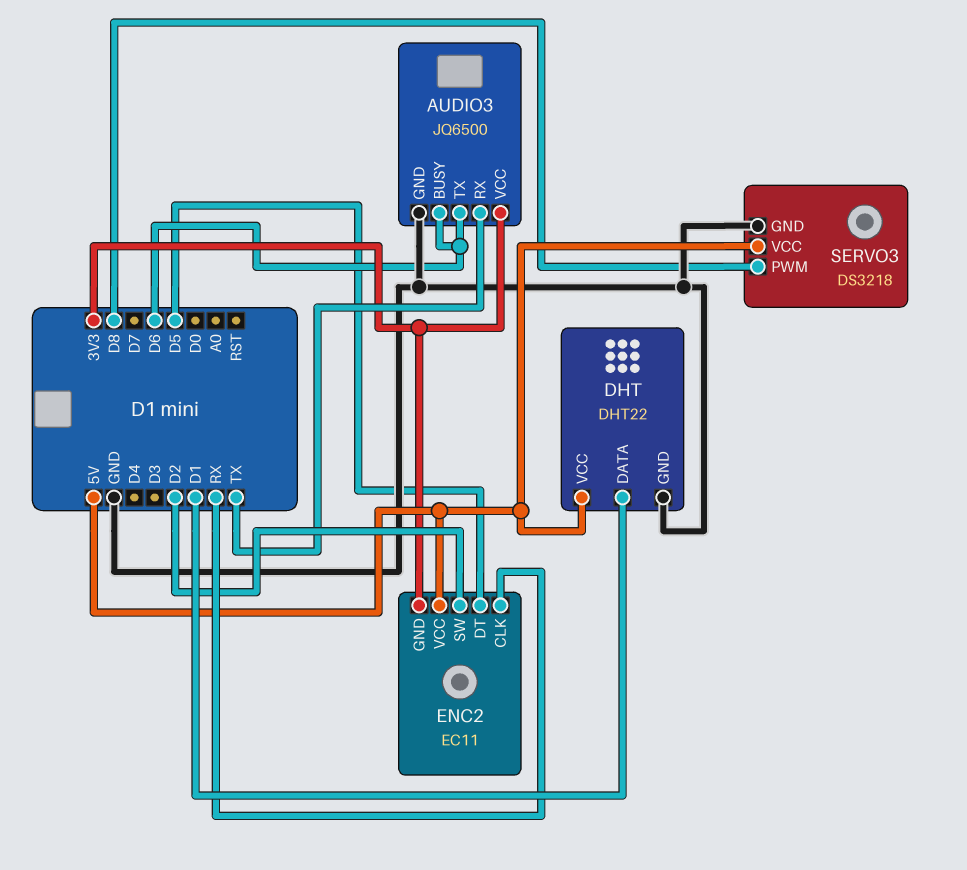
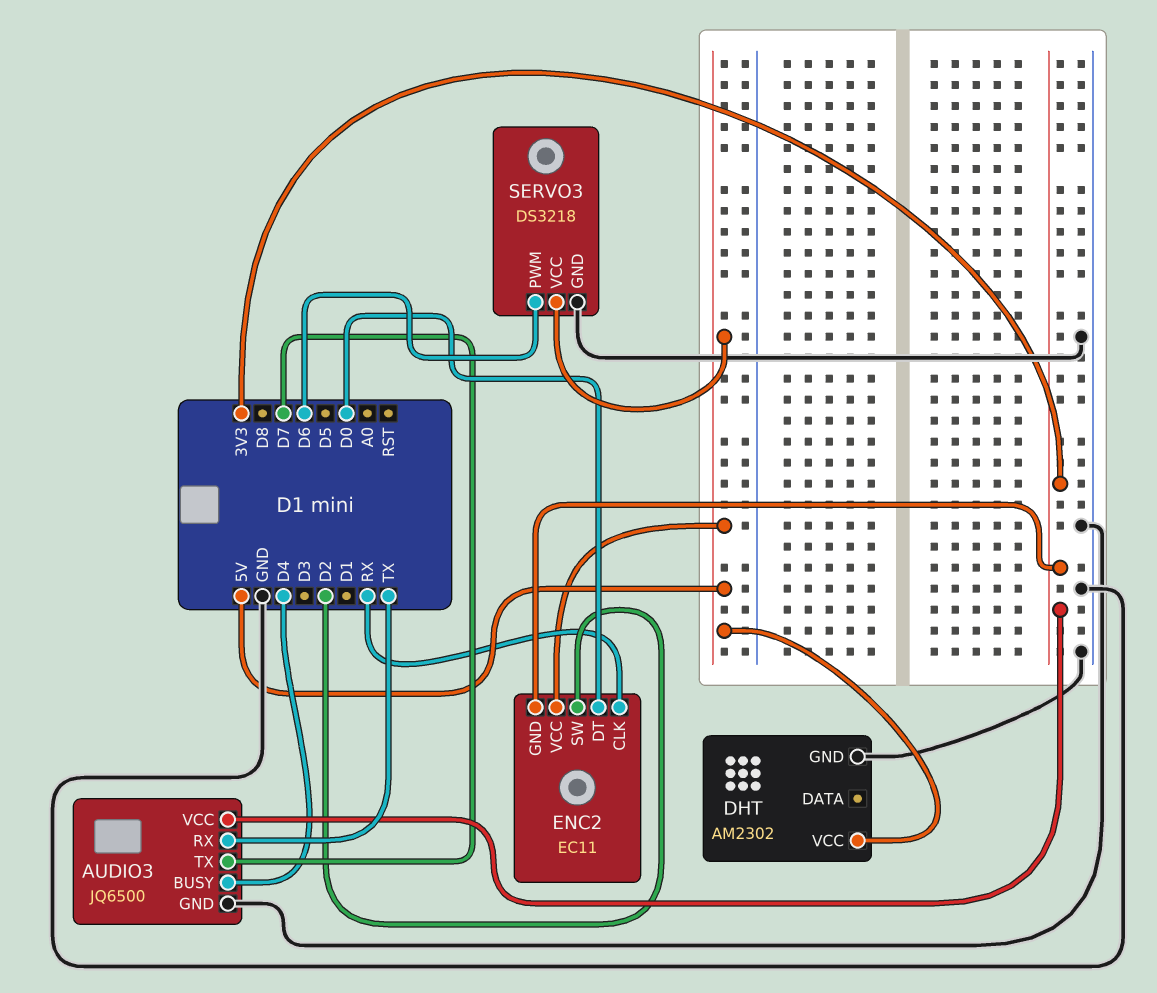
AUDIO3 pin BUSY: D6 -> D4
AUDIO3 pin TX: D6 -> D7
DHT: DHT22 -> AM2302
DHT pin DATA: D1 -> none
ENC2 pin DT: D5 -> D0
SERVO3 pin PWM: D8 -> D6

